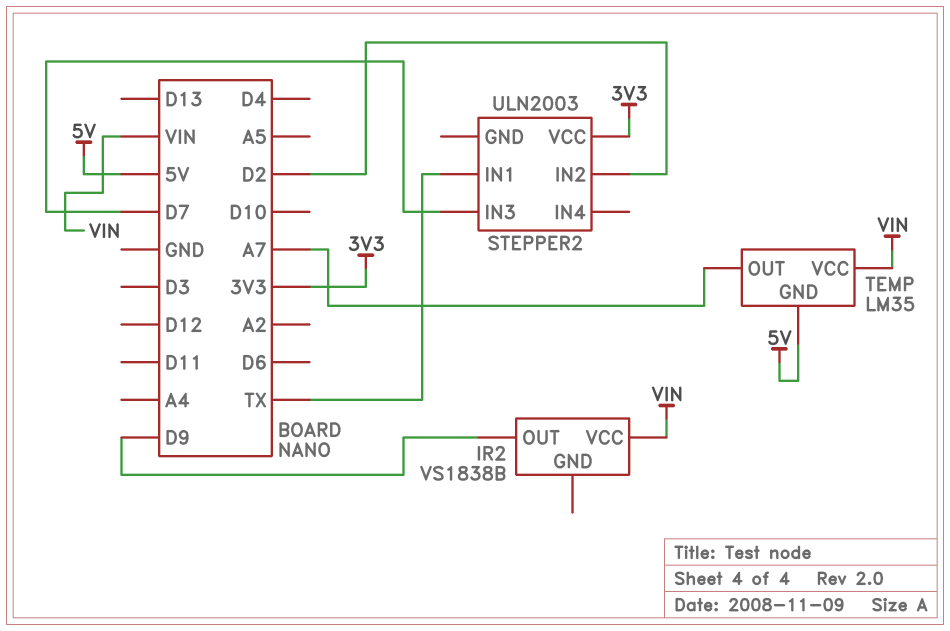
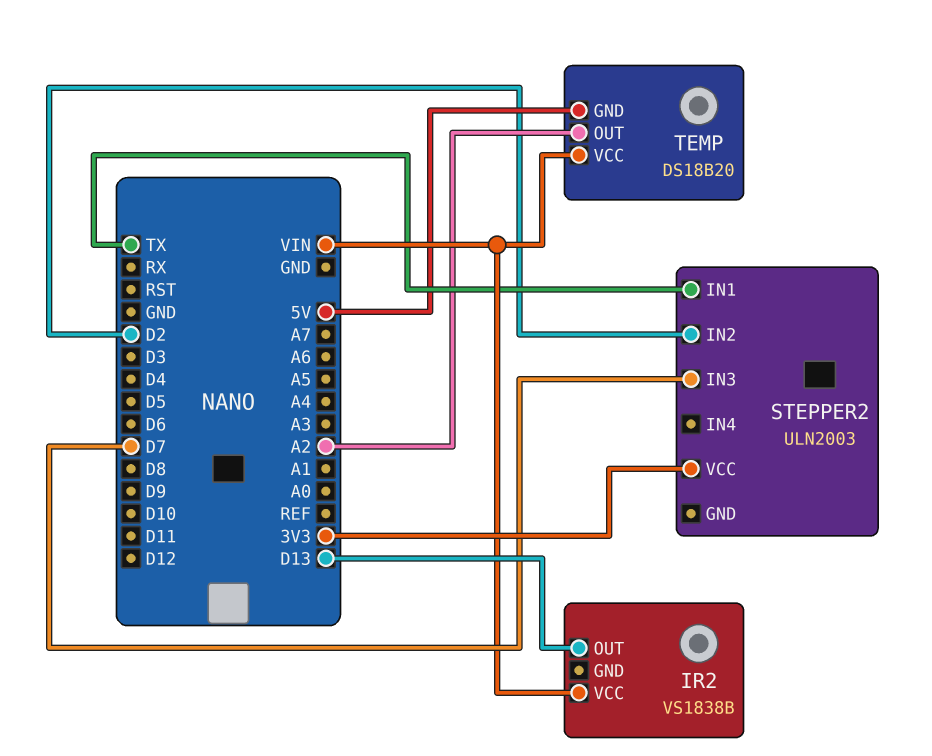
IR2 pin OUT: D9 -> D13
TEMP: LM35 -> DS18B20
TEMP pin OUT: A7 -> A2

